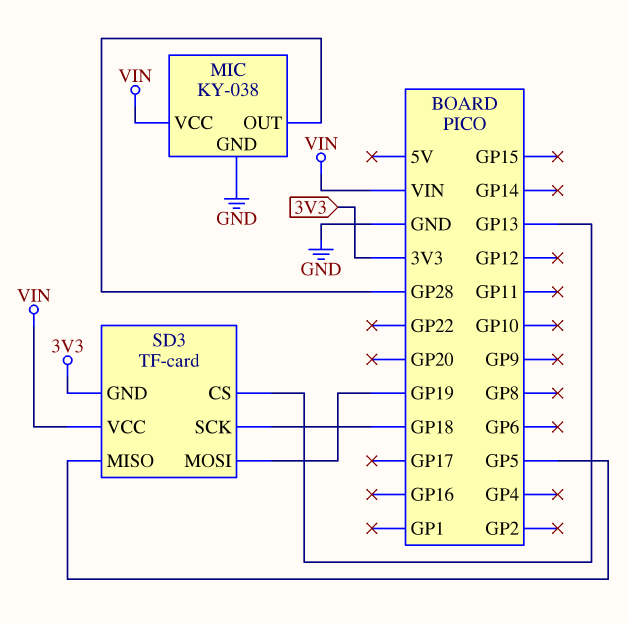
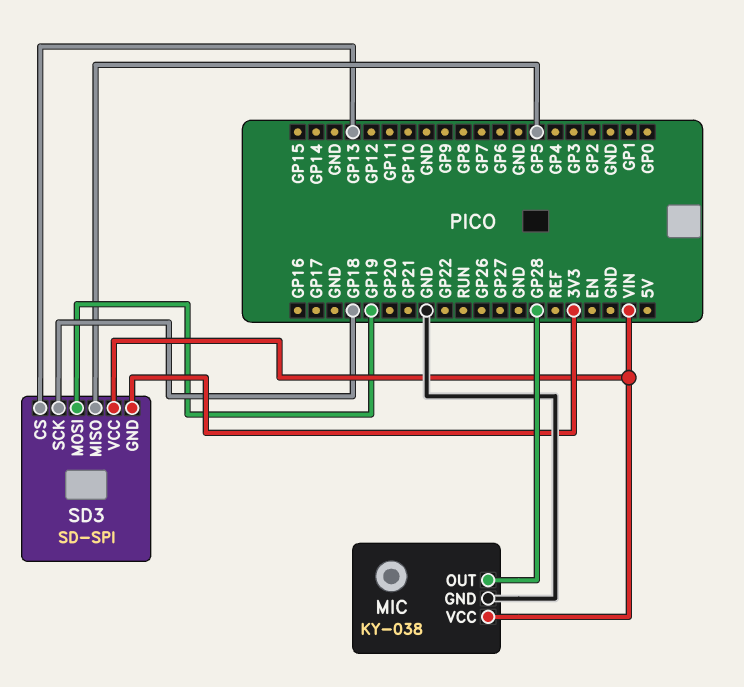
SD3: TF-card -> SD-SPI

